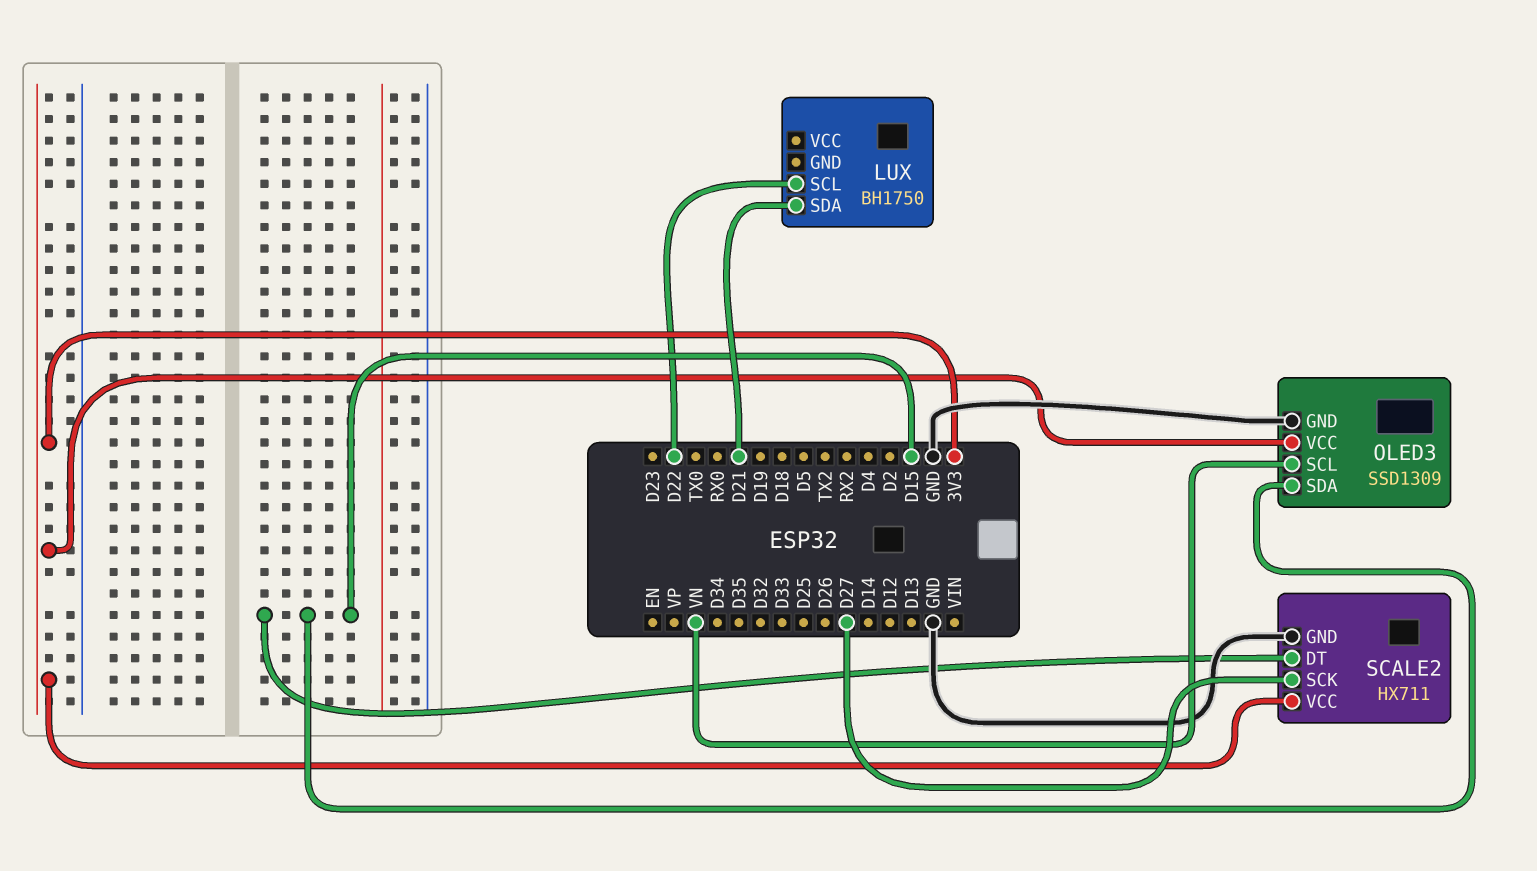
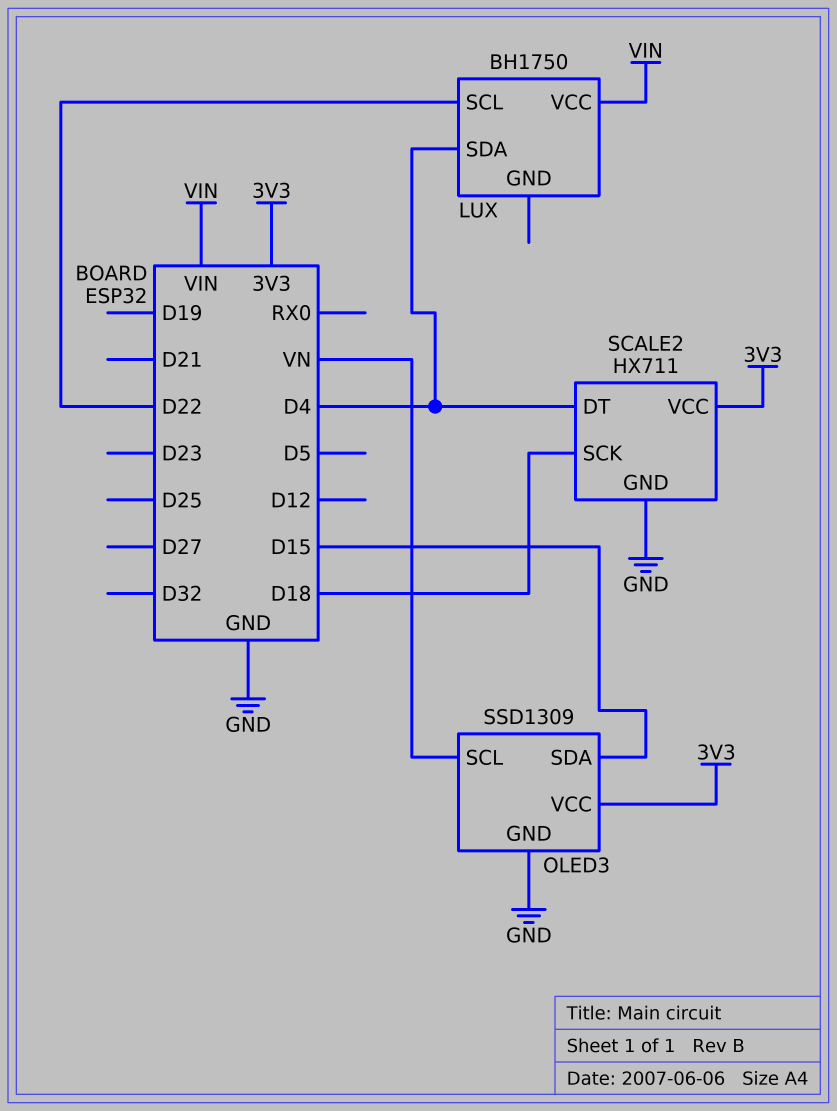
LUX pin SDA: D21 -> D4
LUX pin VCC: none -> VIN
SCALE2 pin DT: D15 -> D4
SCALE2 pin SCK: D27 -> D18

